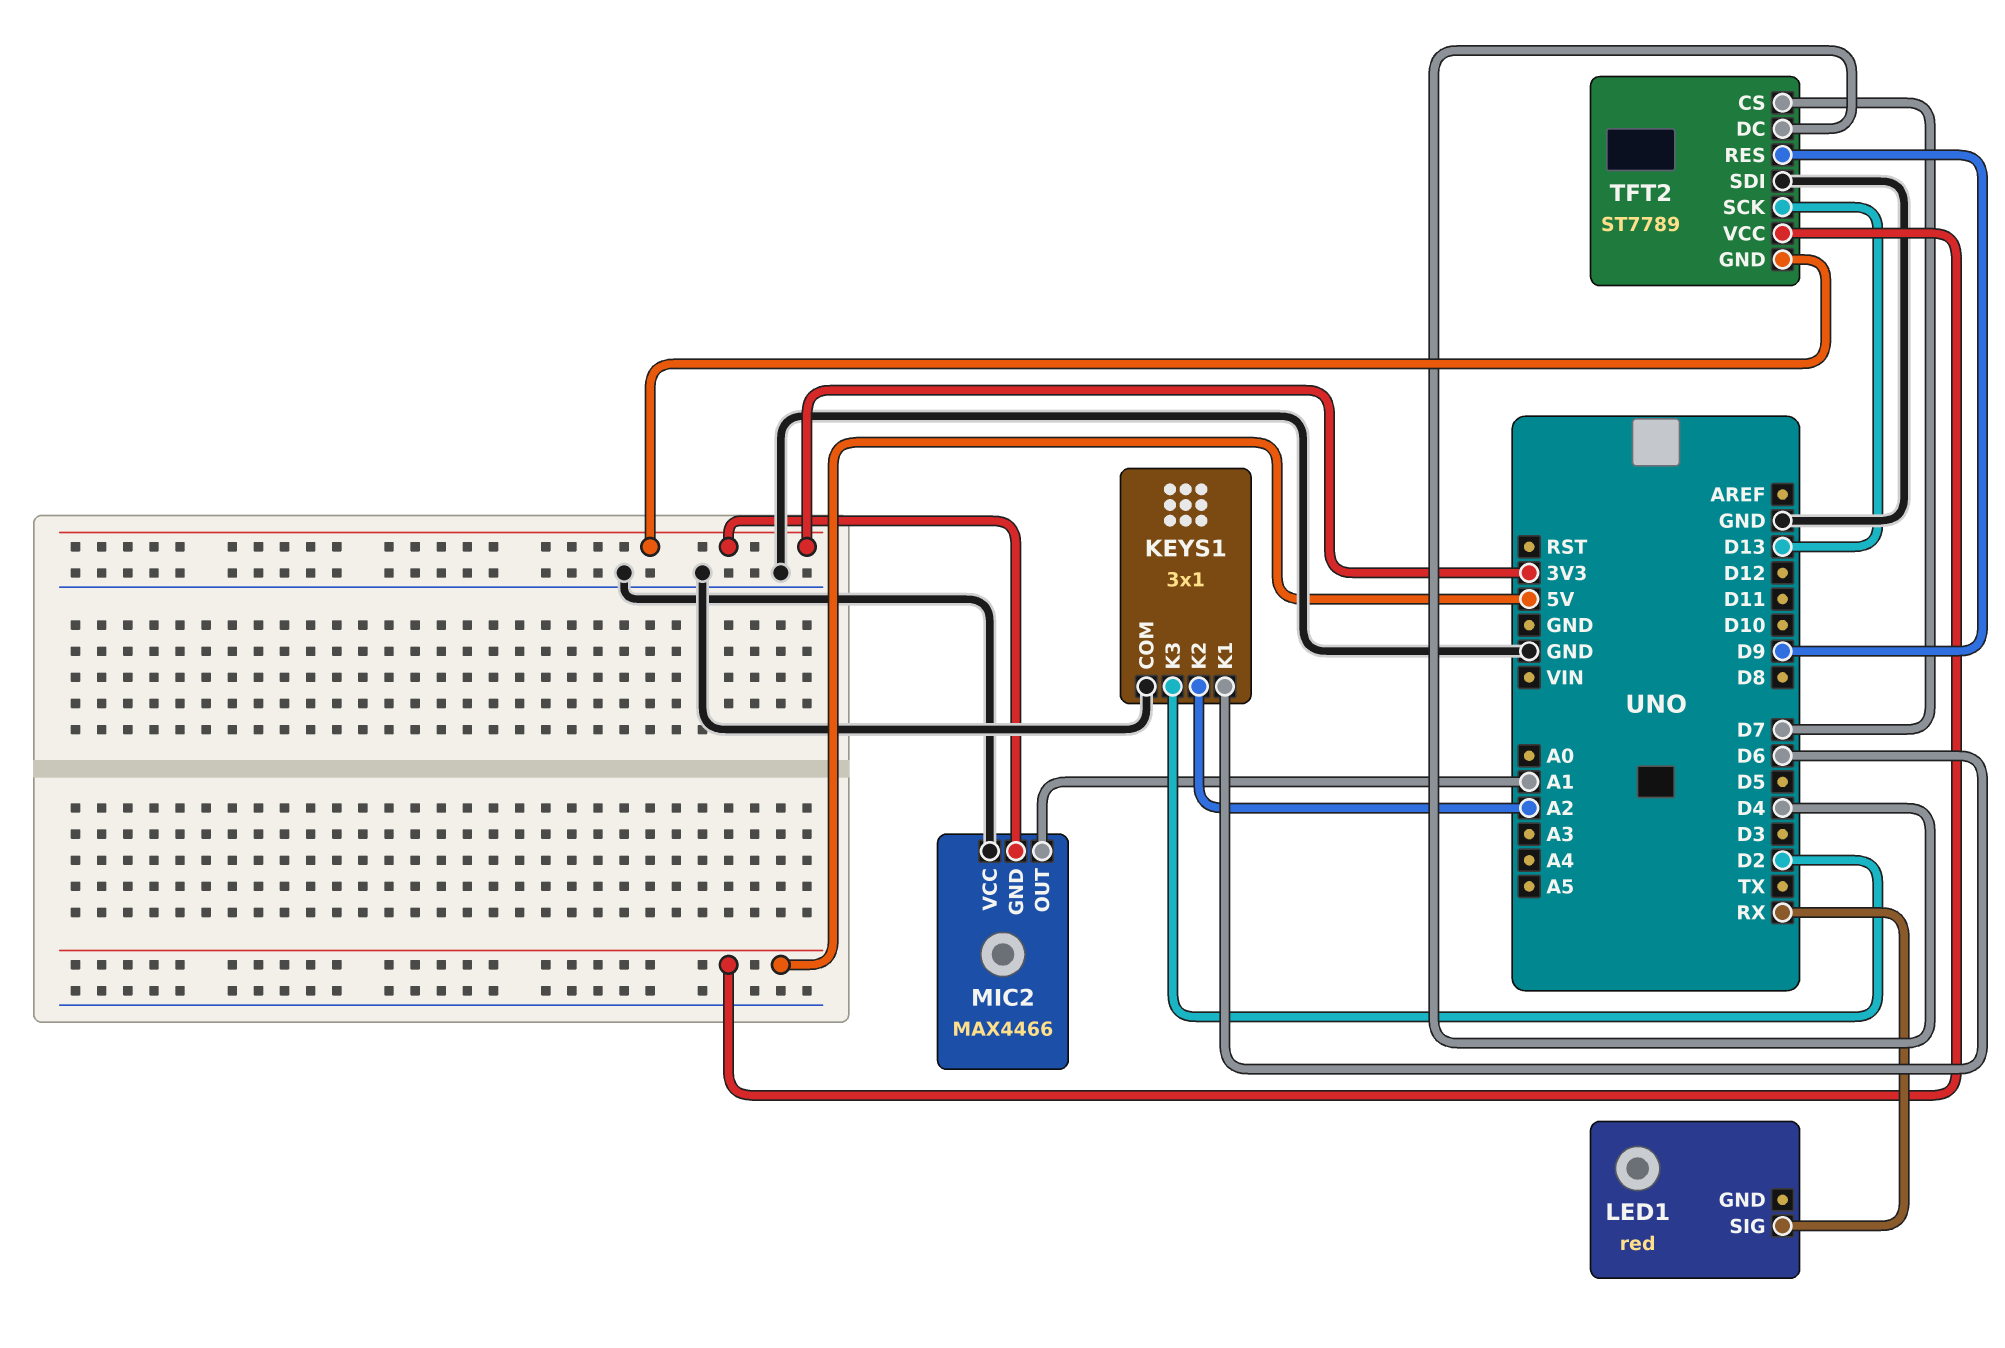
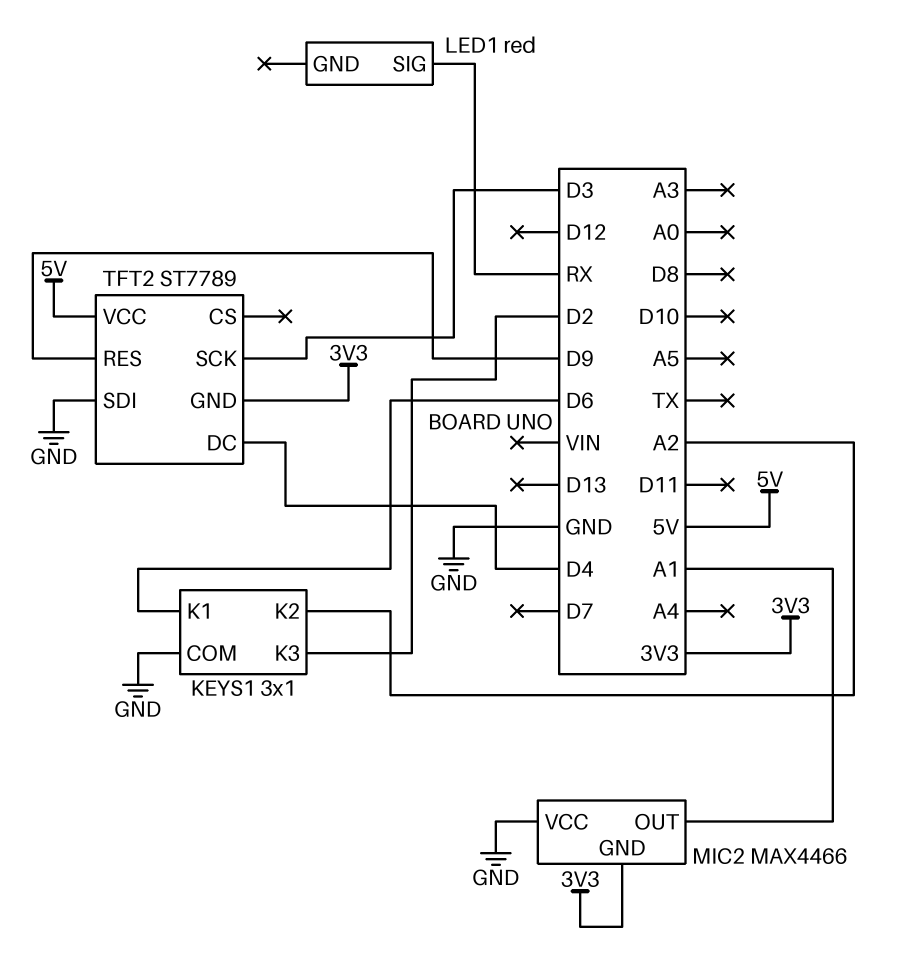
TFT2 pin CS: D7 -> none
TFT2 pin SCK: D13 -> D3

